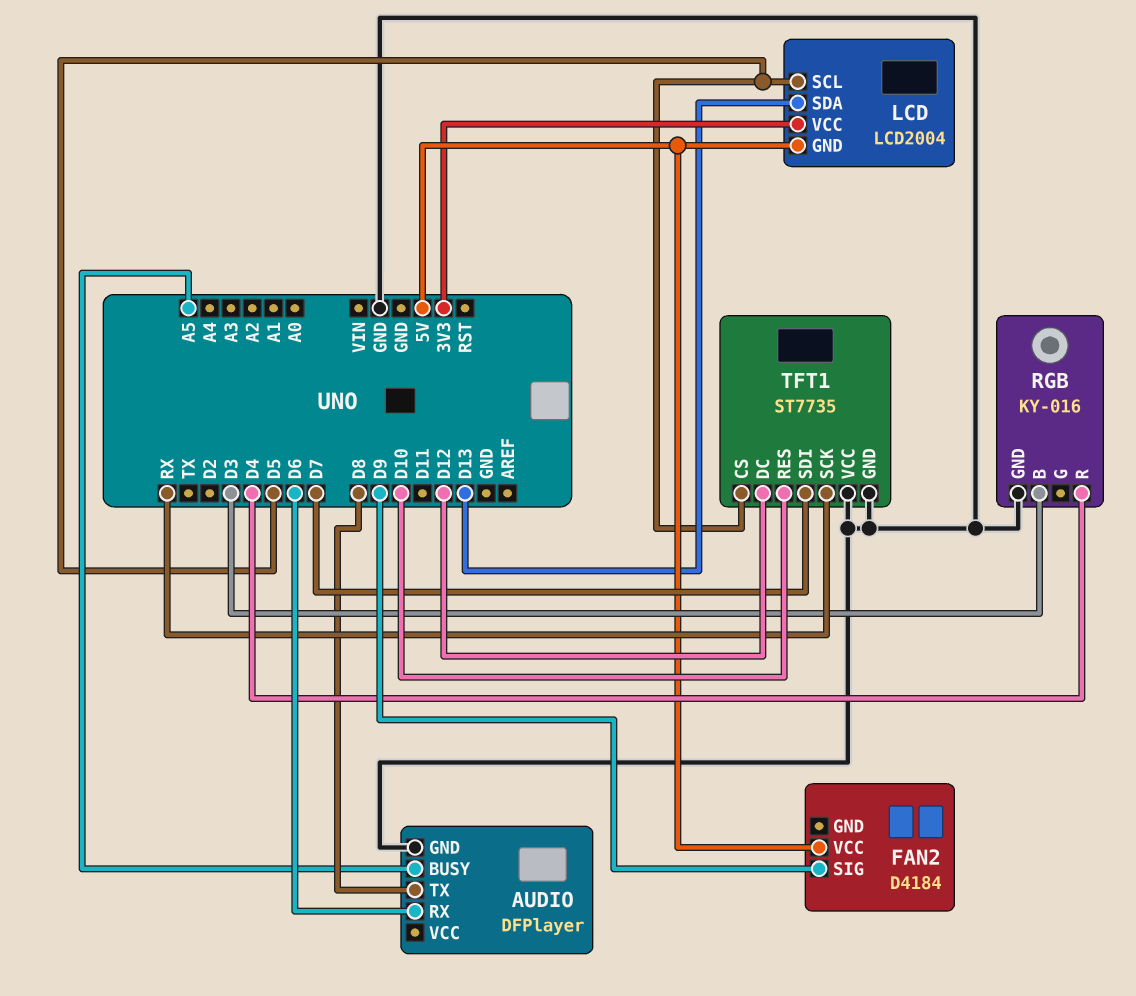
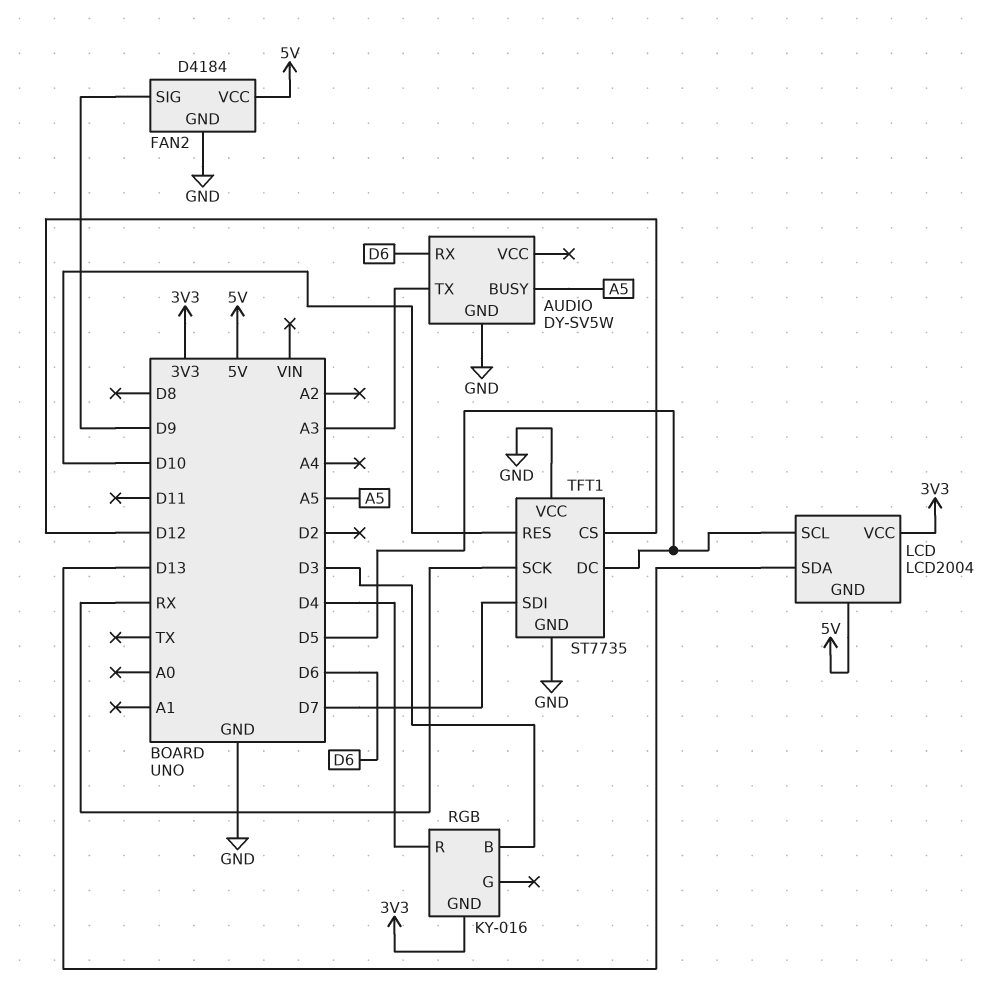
AUDIO: DFPlayer -> DY-SV5W
AUDIO pin TX: D8 -> A3
FAN2 pin GND: none -> GND
RGB pin GND: GND -> 3V3
TFT1 pin CS: D5 -> D12
TFT1 pin DC: D12 -> D5

